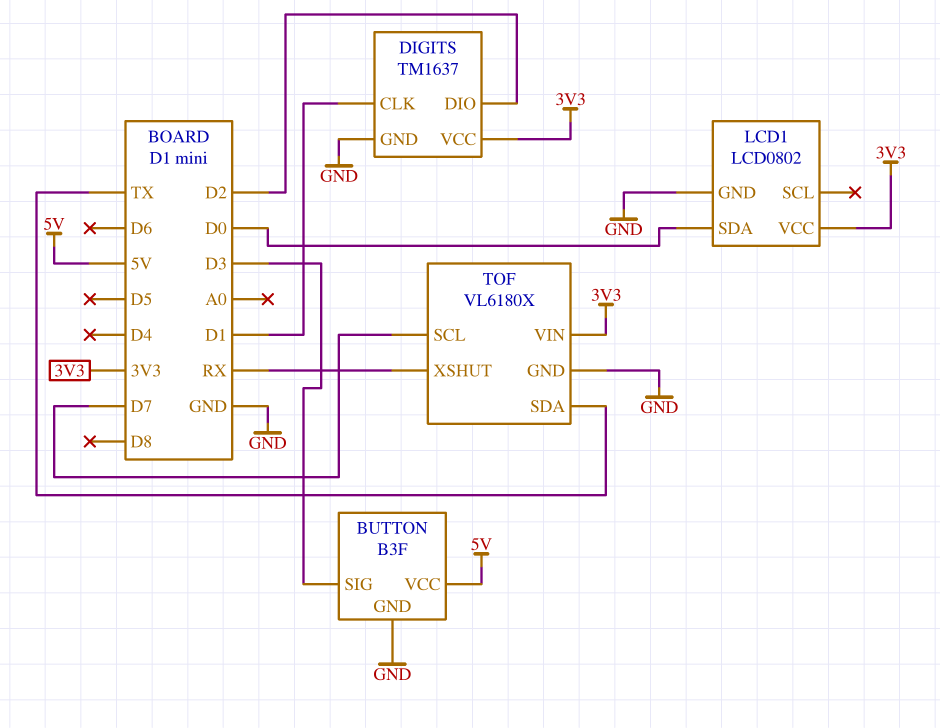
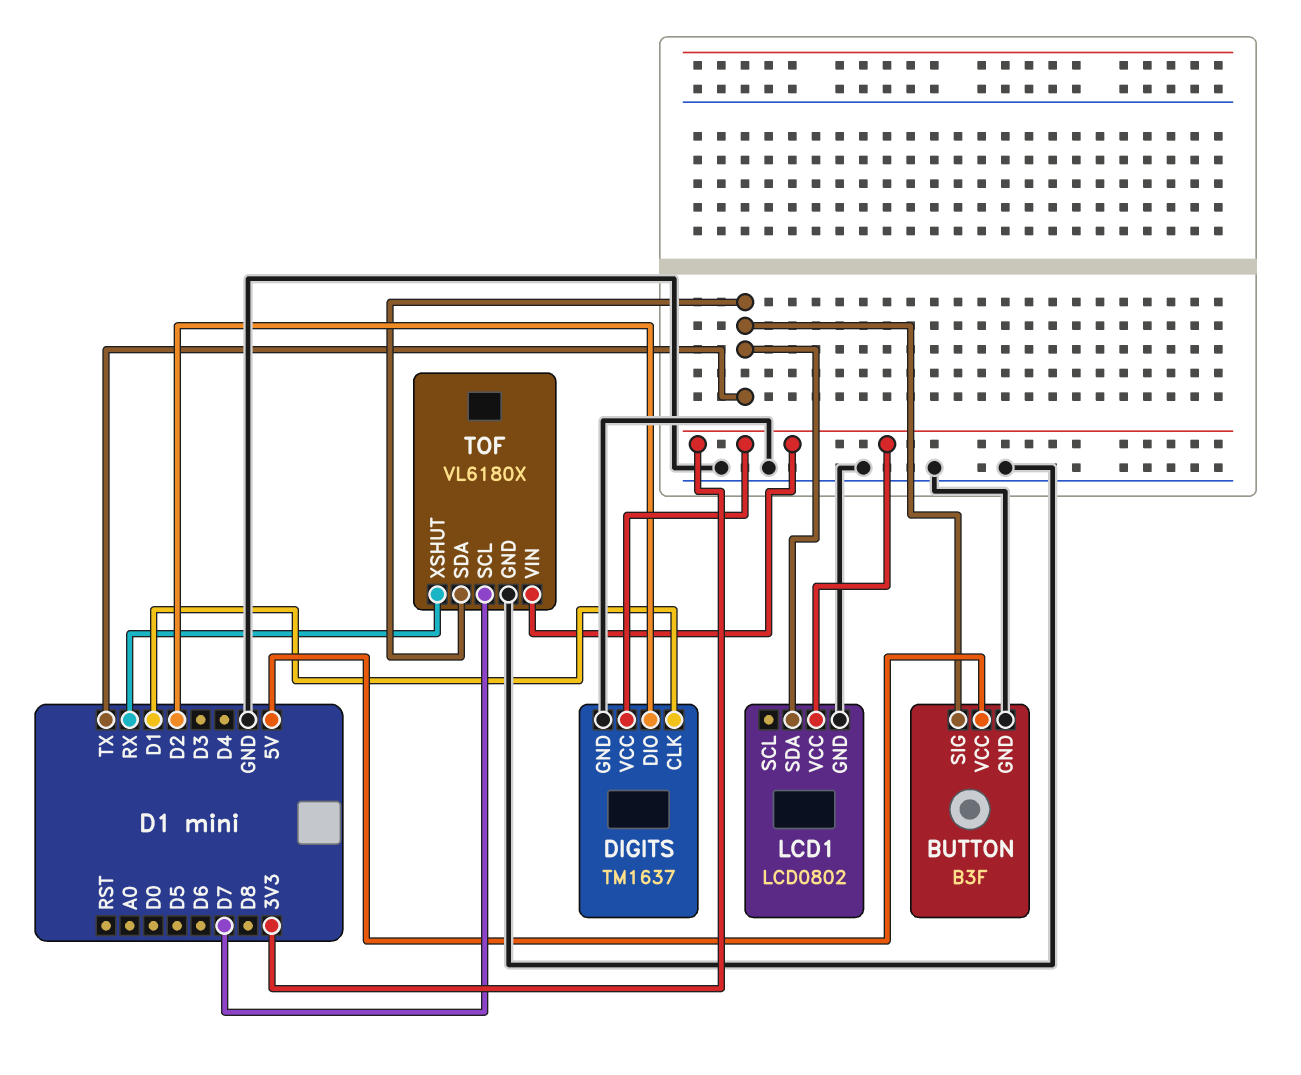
BUTTON pin SIG: D3 -> TX
LCD1 pin SDA: D0 -> TX

